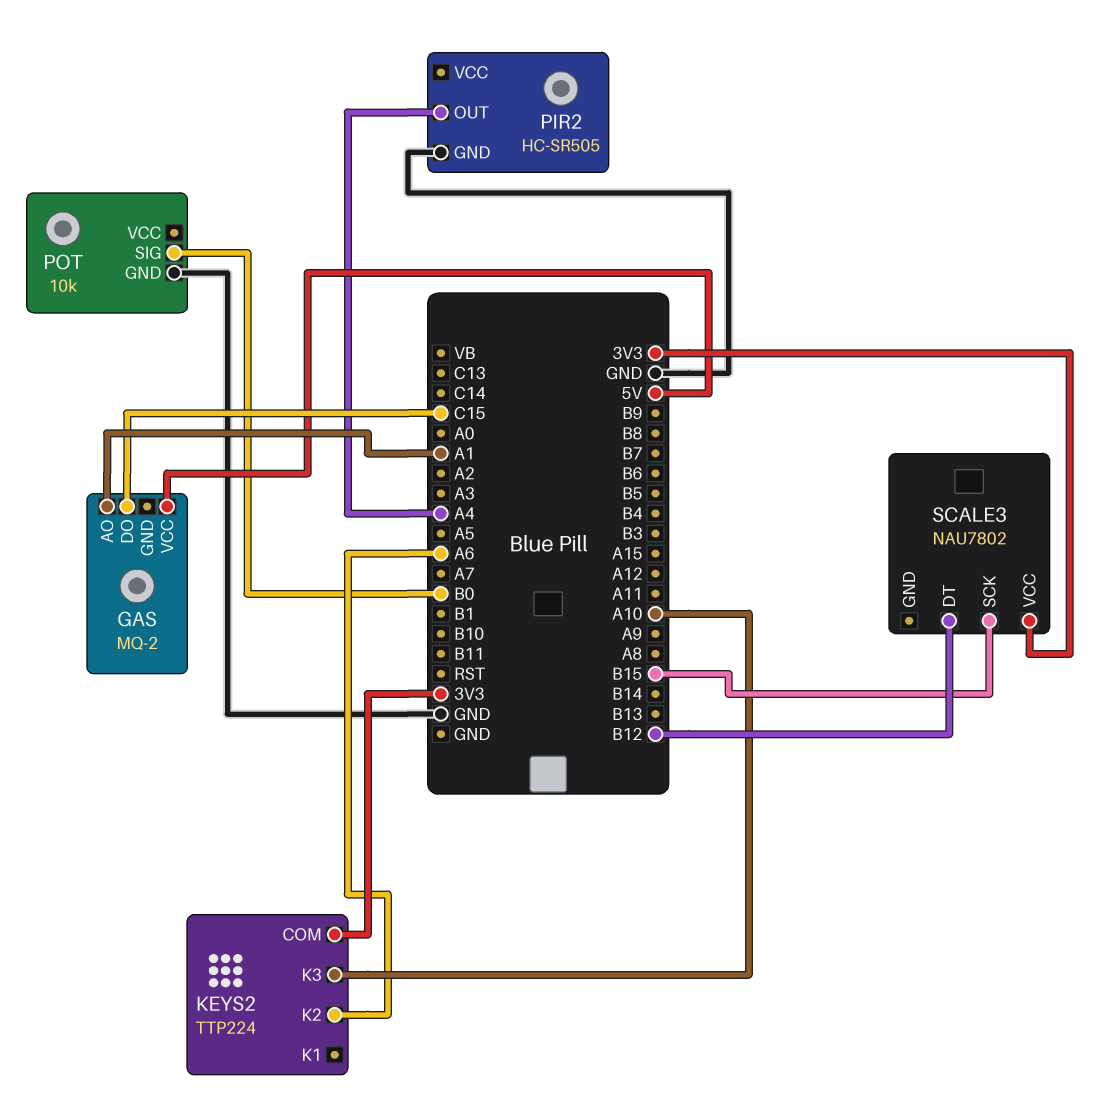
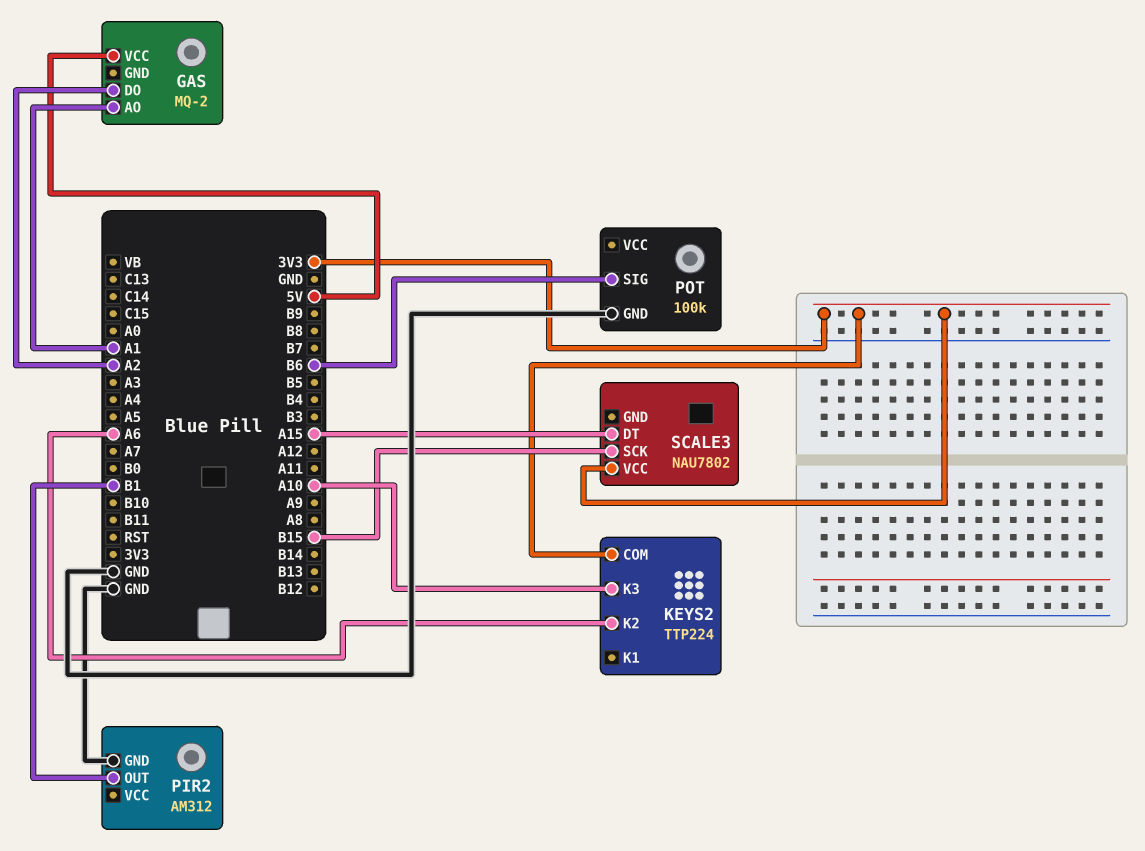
GAS pin DO: C15 -> A2
PIR2: HC-SR505 -> AM312
PIR2 pin OUT: A4 -> B1
POT: 10k -> 100k
POT pin SIG: B0 -> B6
SCALE3 pin DT: B12 -> A15

